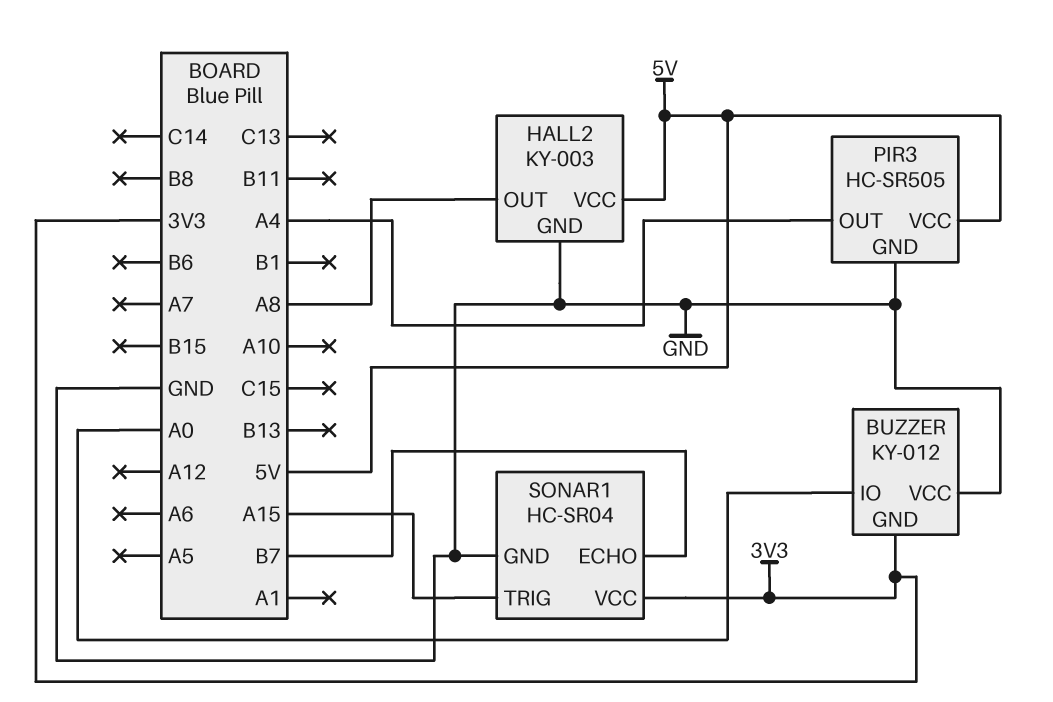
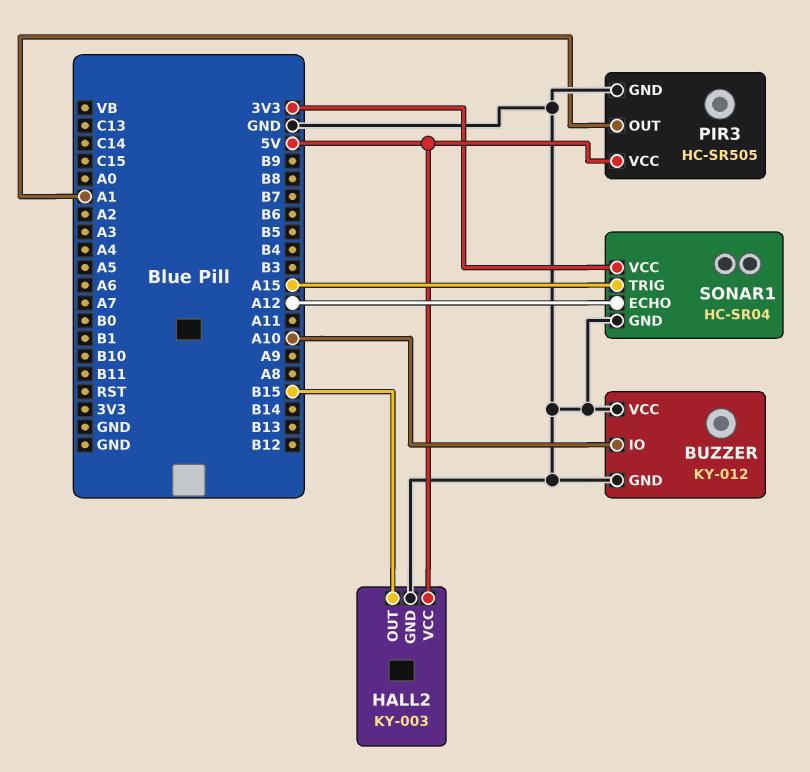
BUZZER pin GND: 3V3 -> GND
BUZZER pin IO: A0 -> A10
HALL2 pin OUT: A8 -> B15
PIR3 pin OUT: A4 -> A1
SONAR1 pin ECHO: B7 -> A12

